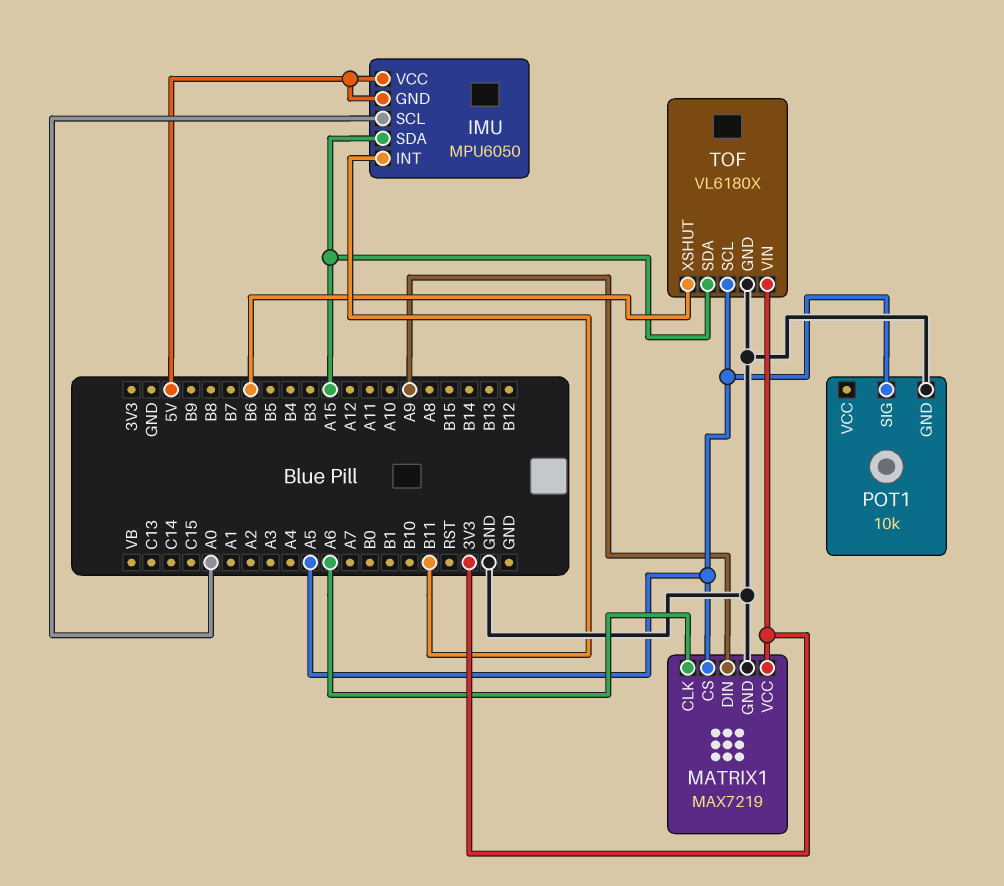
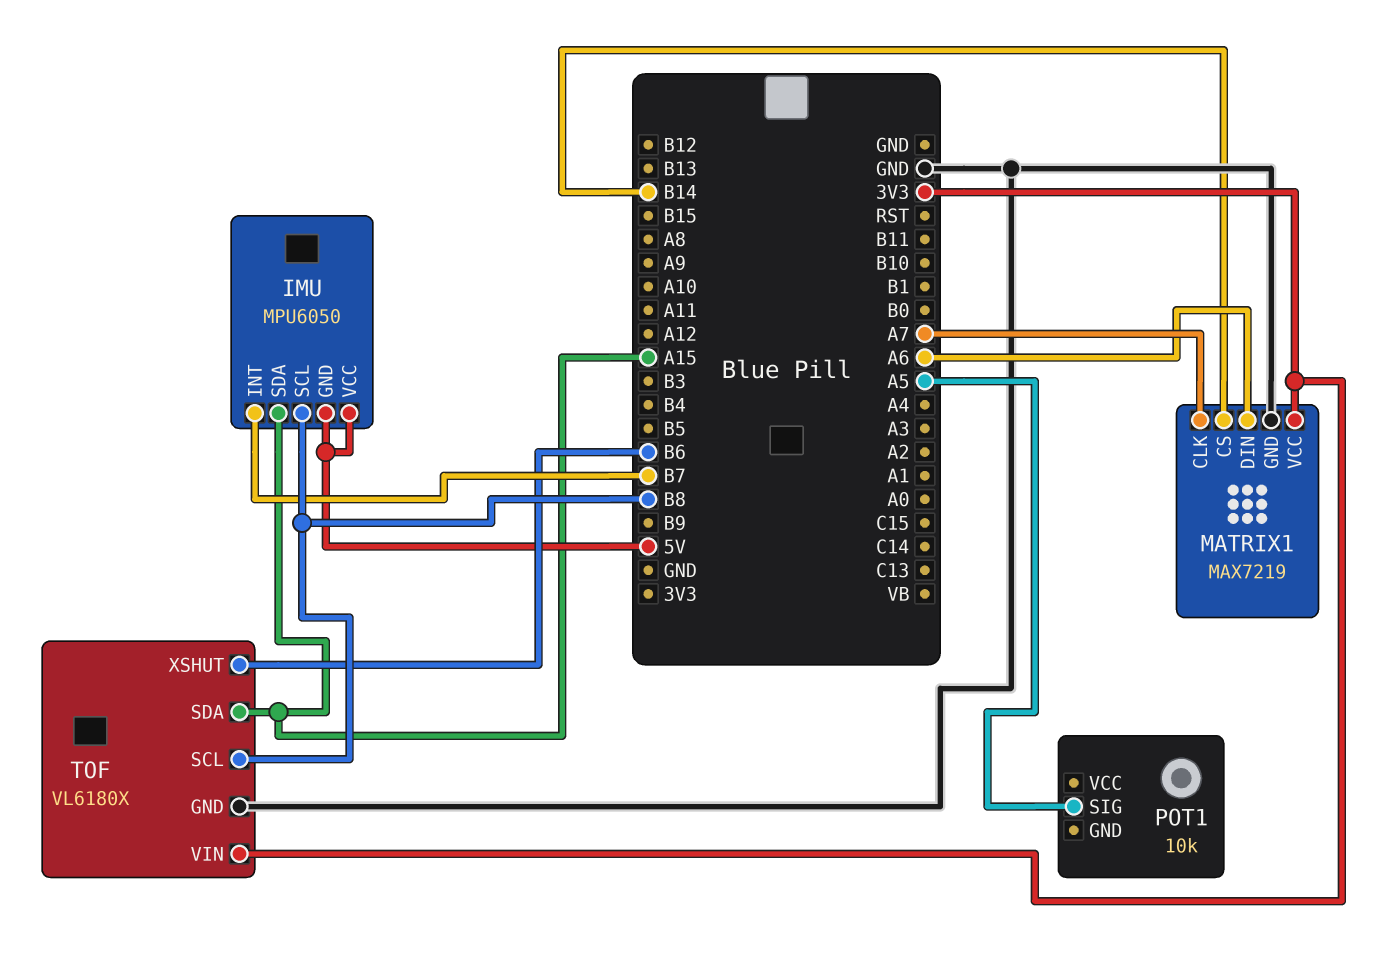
IMU pin INT: B11 -> B7
IMU pin SCL: A0 -> B8
MATRIX1 pin CLK: A6 -> A7
MATRIX1 pin CS: A5 -> B14
MATRIX1 pin DIN: A9 -> A6
POT1 pin GND: GND -> none
TOF pin SCL: A5 -> B8

